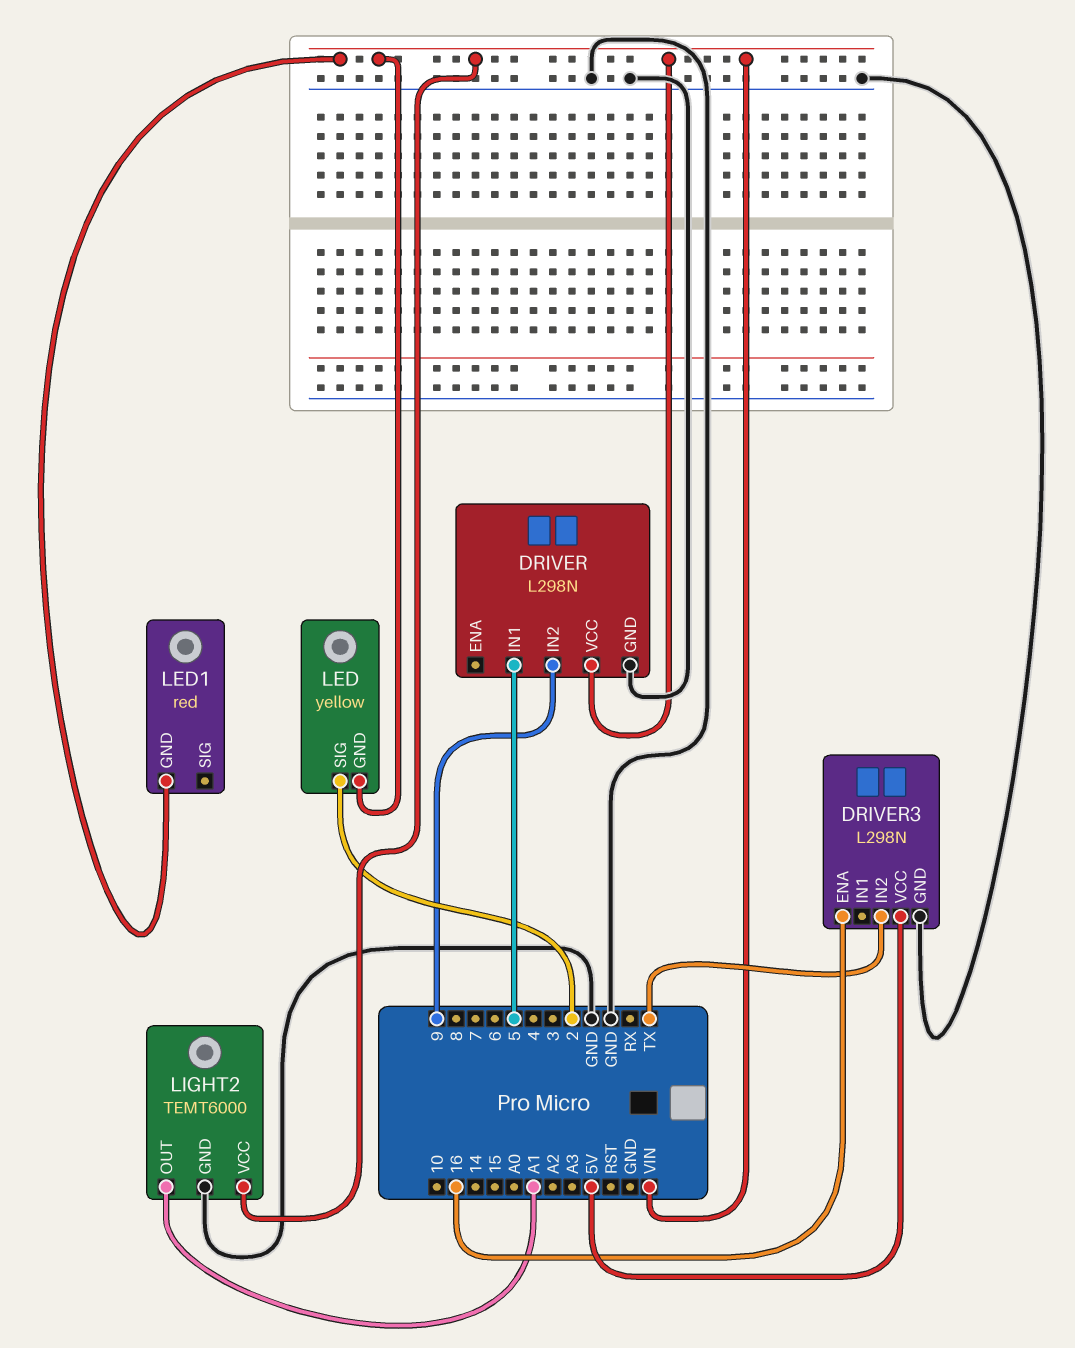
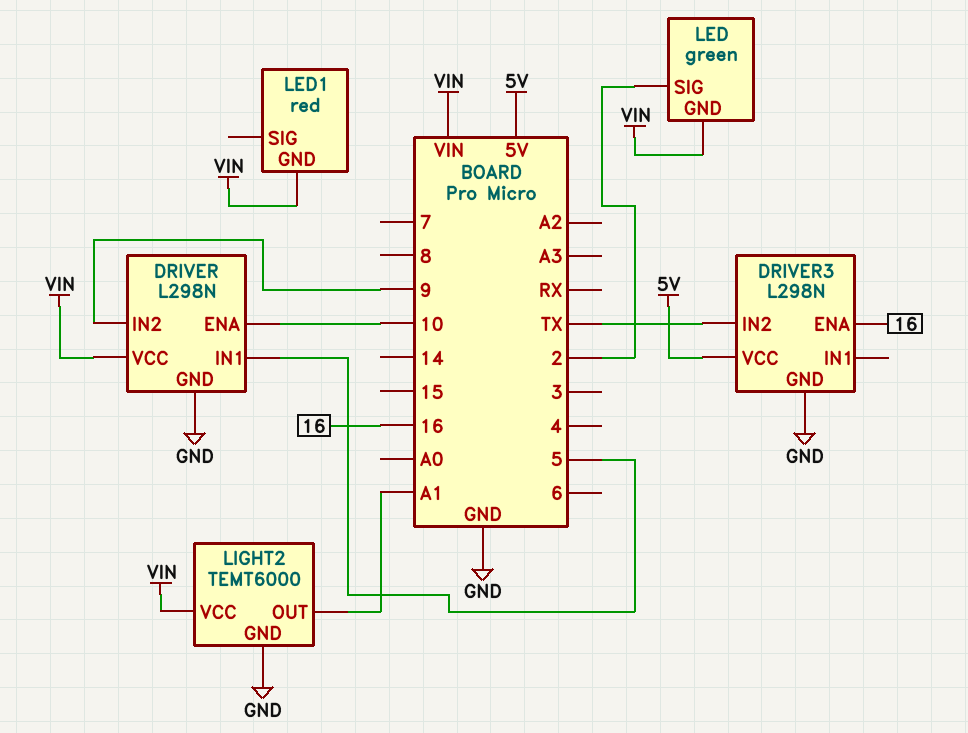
DRIVER pin ENA: none -> 10
LED: yellow -> green

